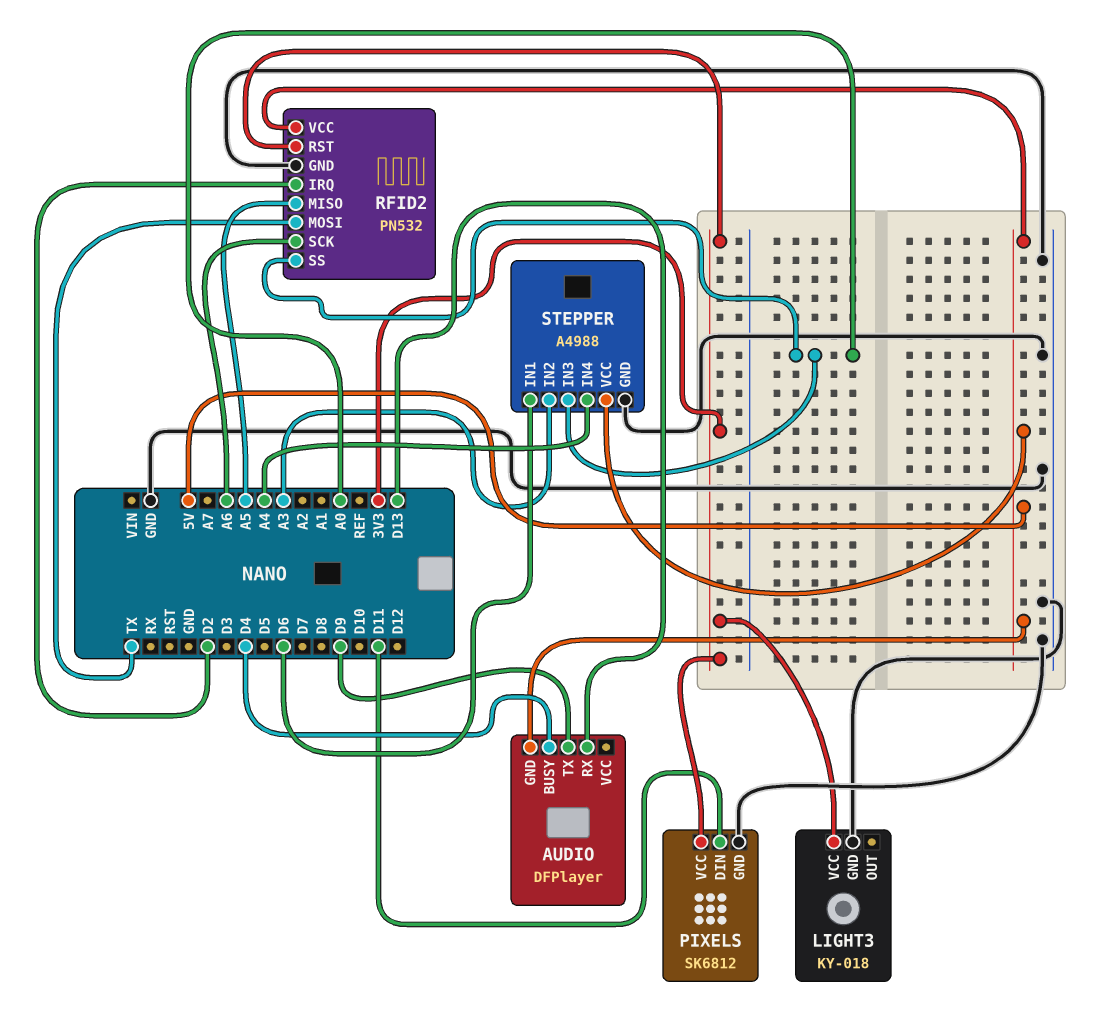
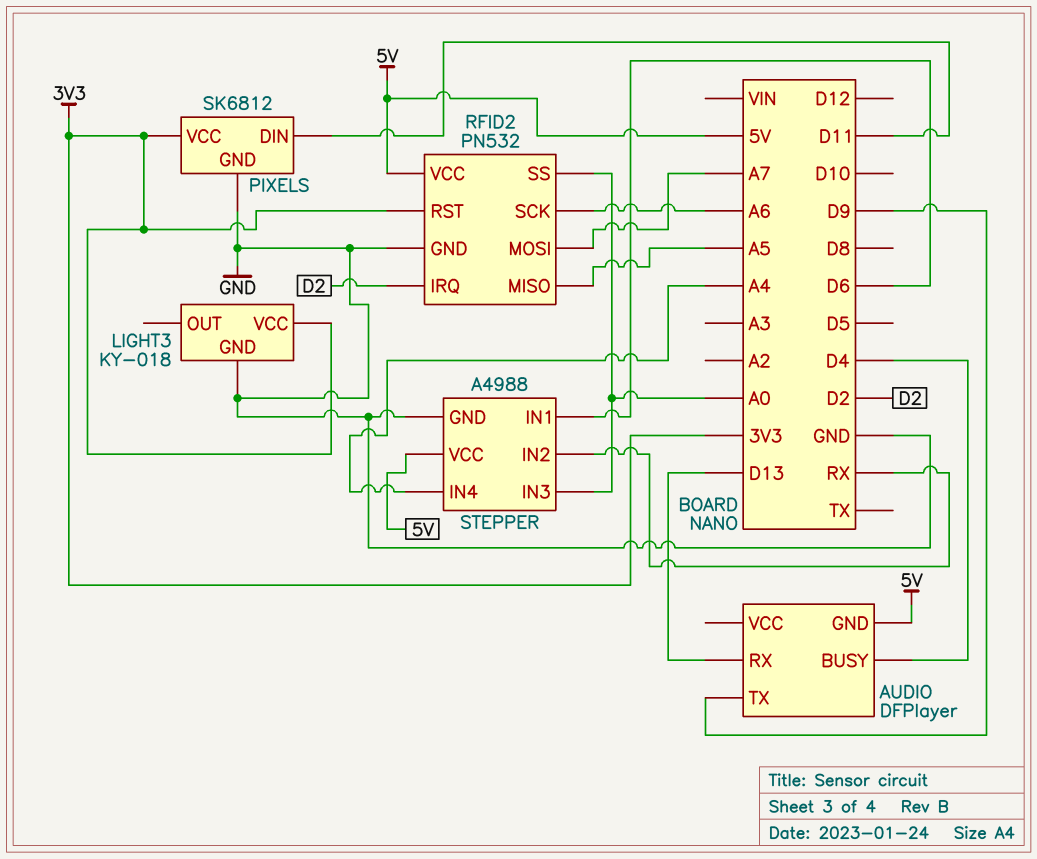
RFID2 pin MOSI: TX -> A7
STEPPER pin IN2: A3 -> RX

